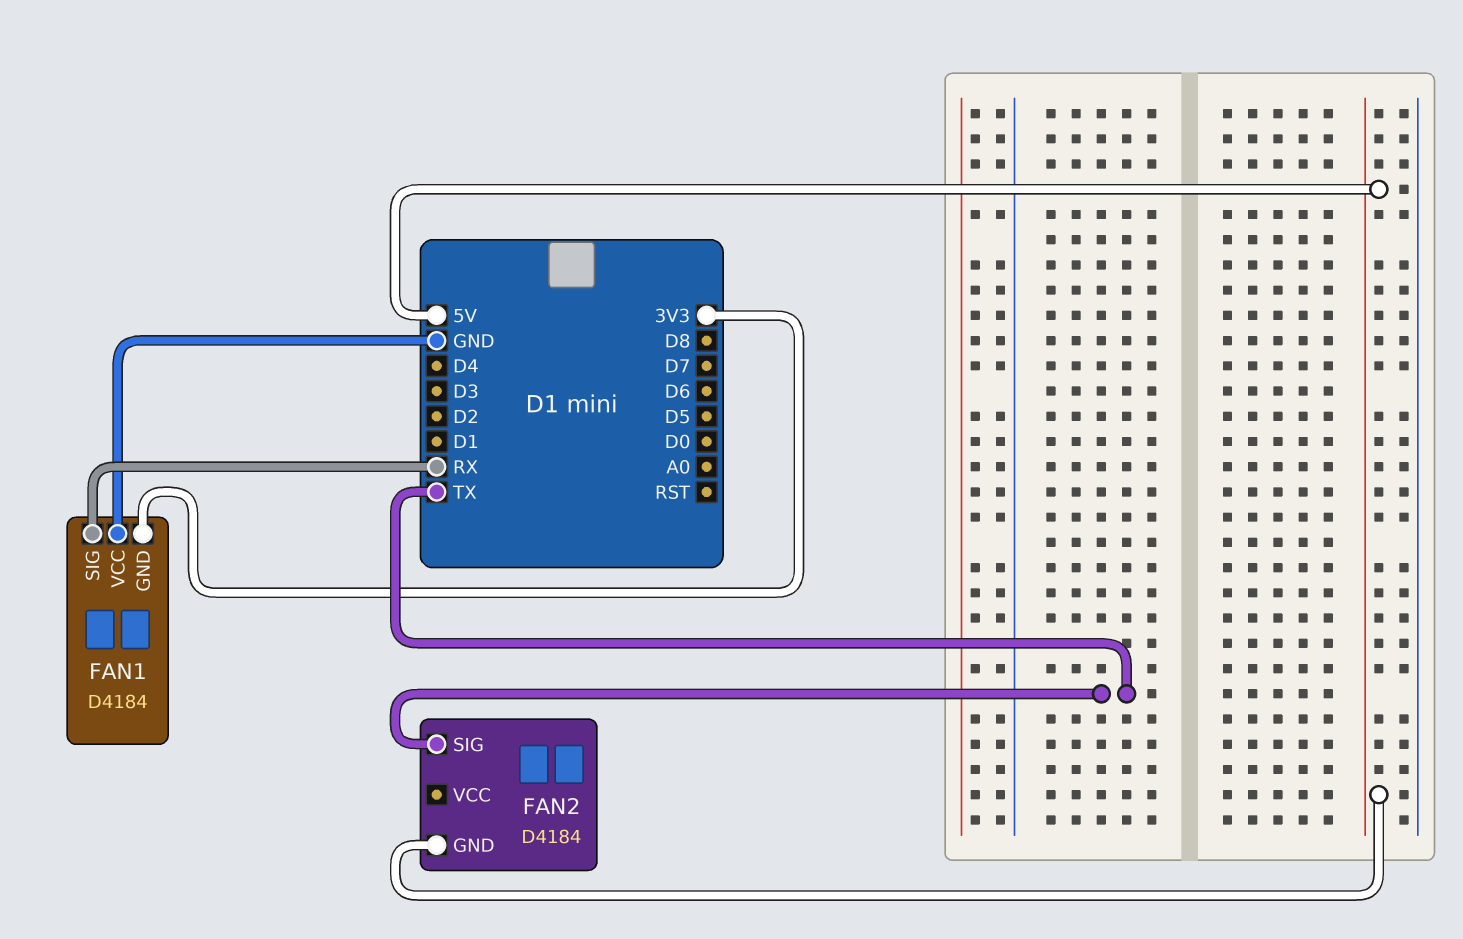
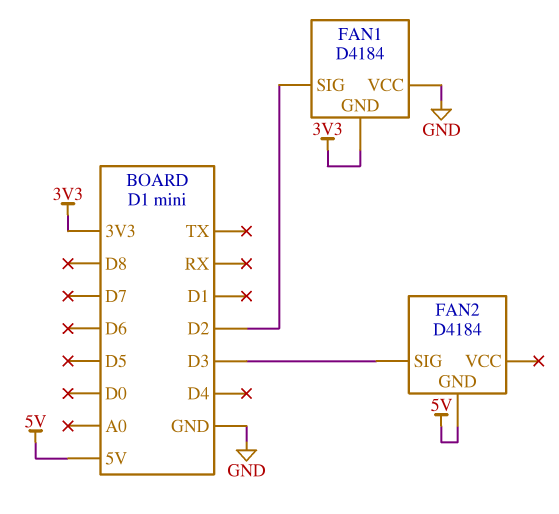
FAN1 pin SIG: RX -> D2
FAN2 pin SIG: TX -> D3

